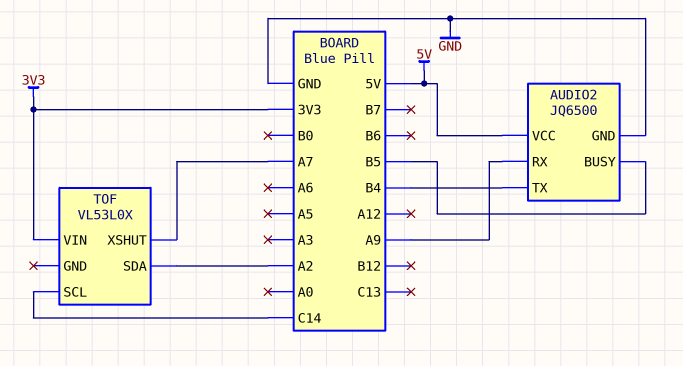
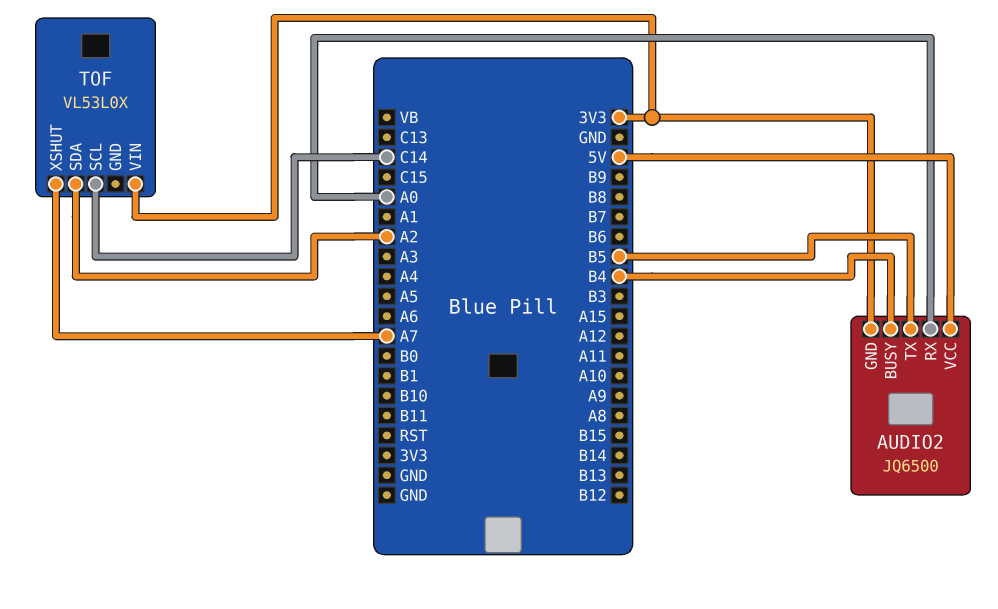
AUDIO2 pin BUSY: B5 -> B4
AUDIO2 pin GND: GND -> 3V3
AUDIO2 pin RX: A9 -> A0
AUDIO2 pin TX: B4 -> B5

